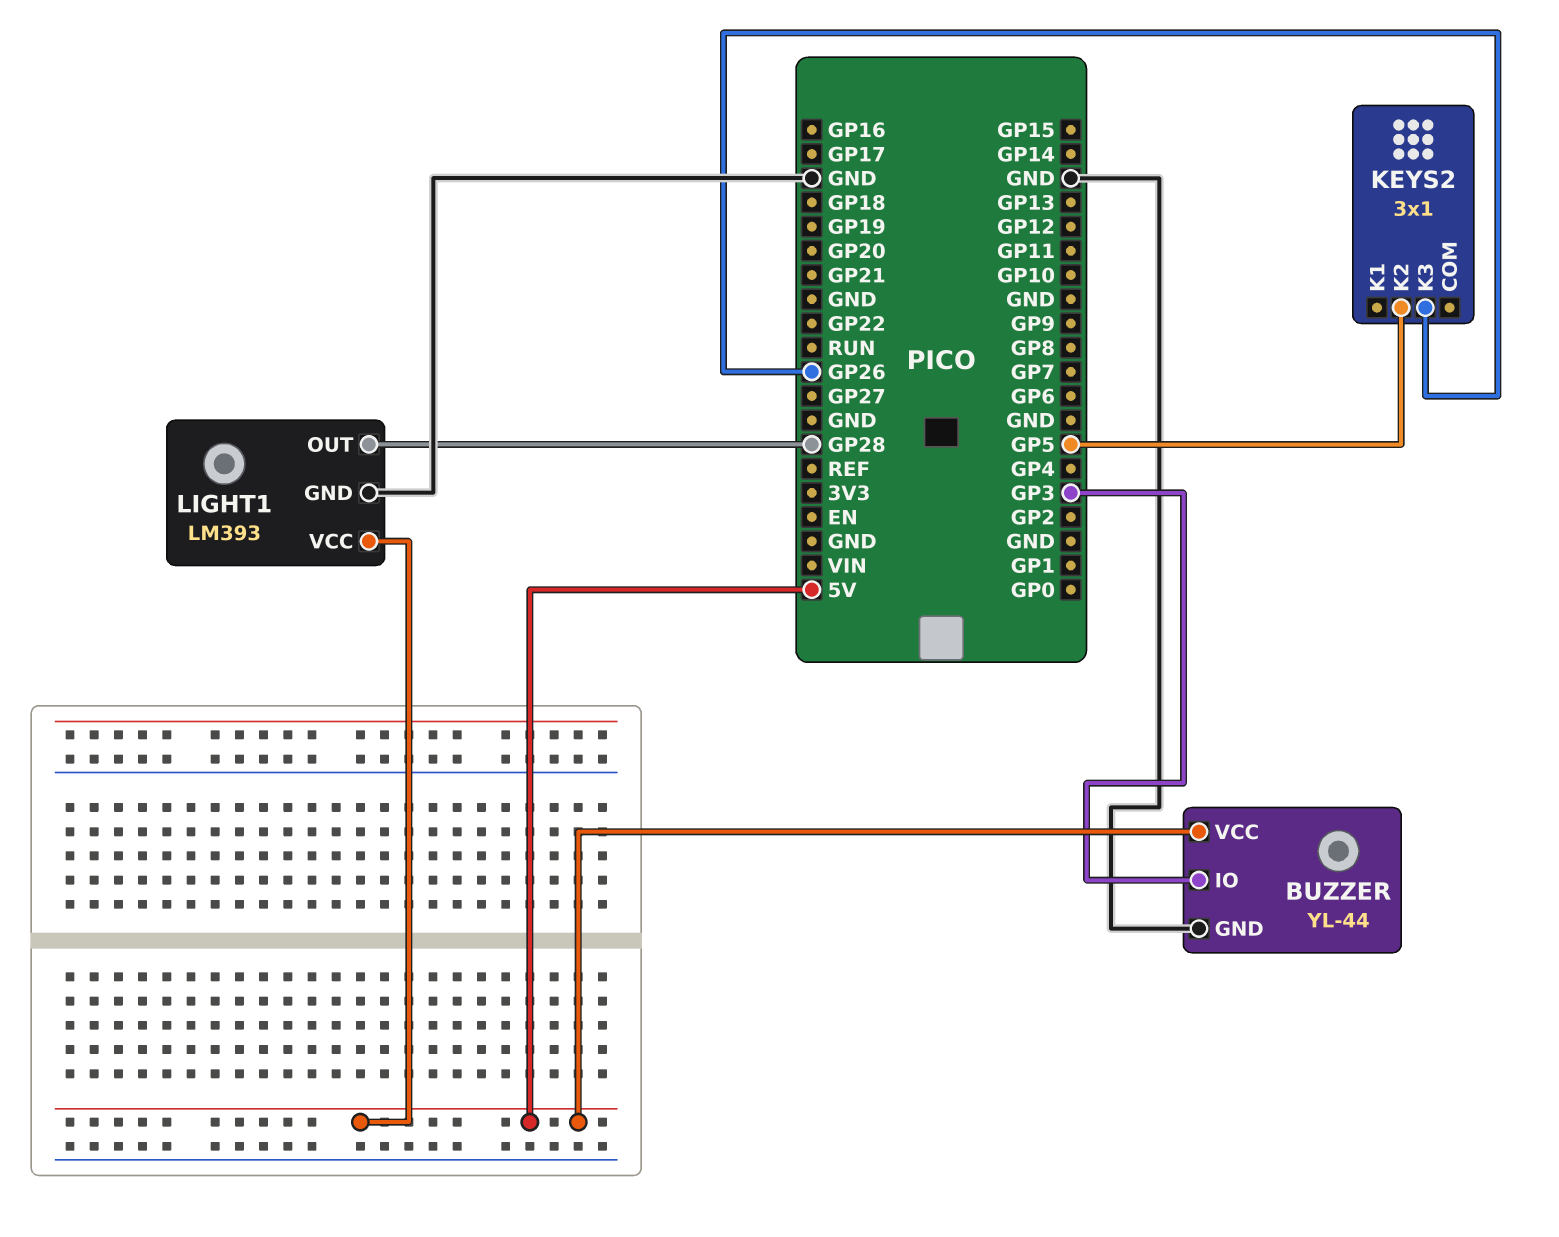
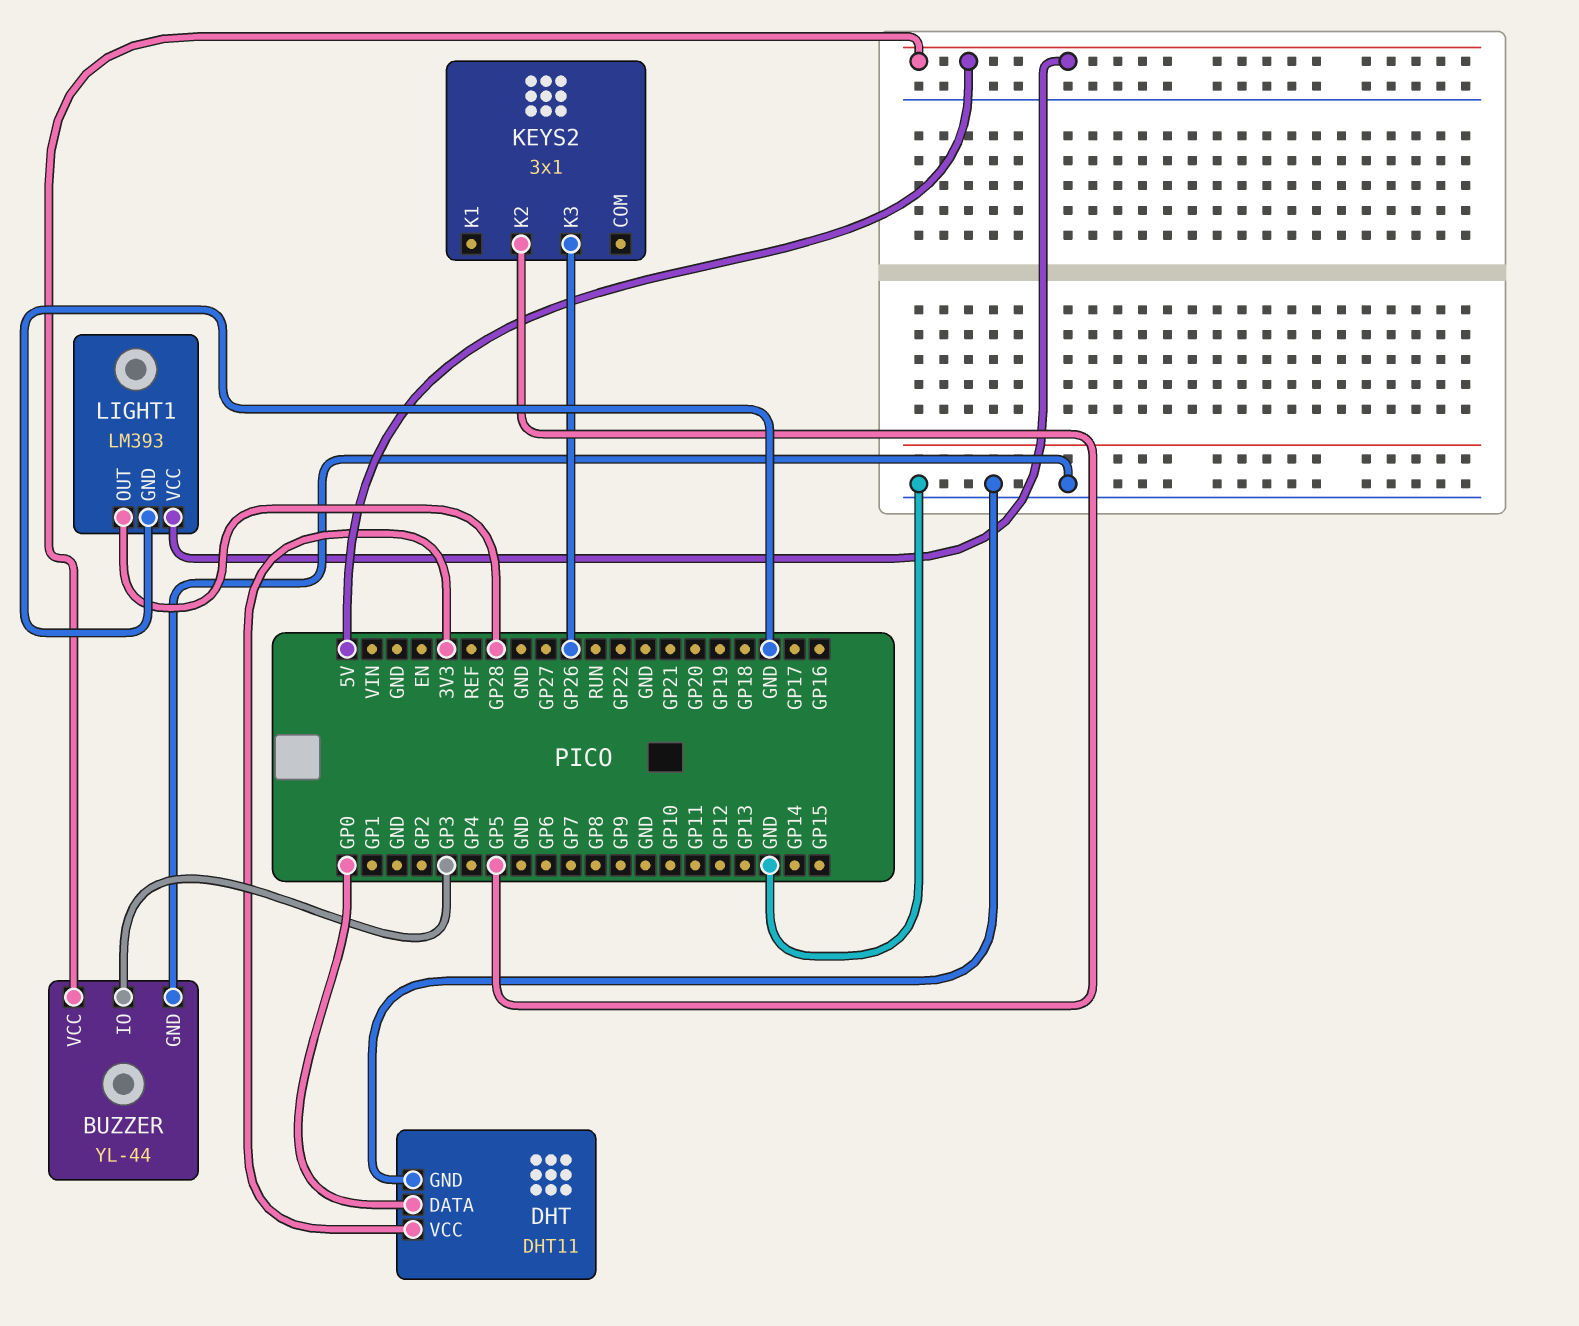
DHT: none -> DHT11
DHT pin DATA: none -> GP0
DHT pin GND: none -> GND
DHT pin VCC: none -> 3V3

